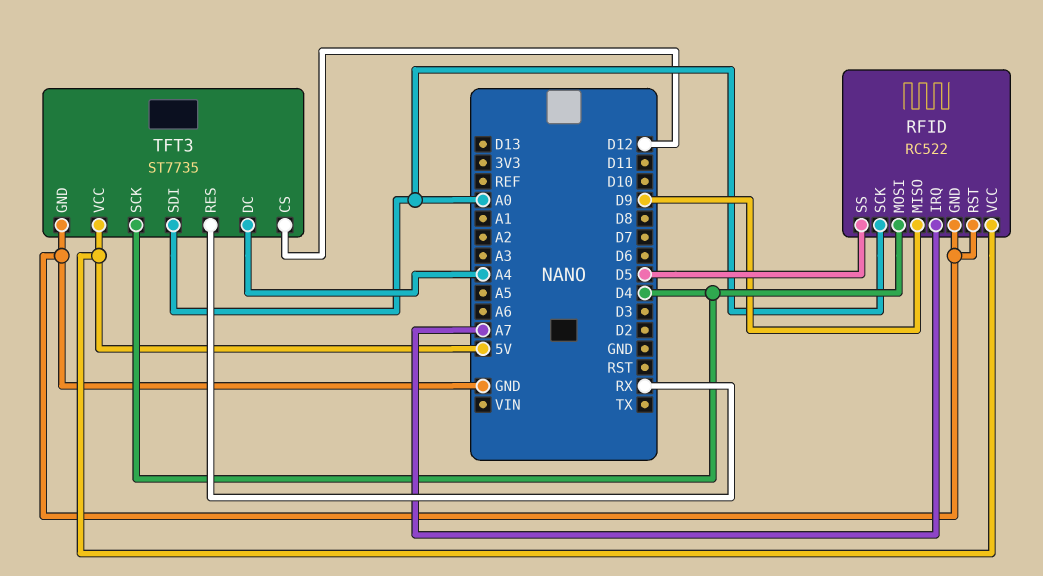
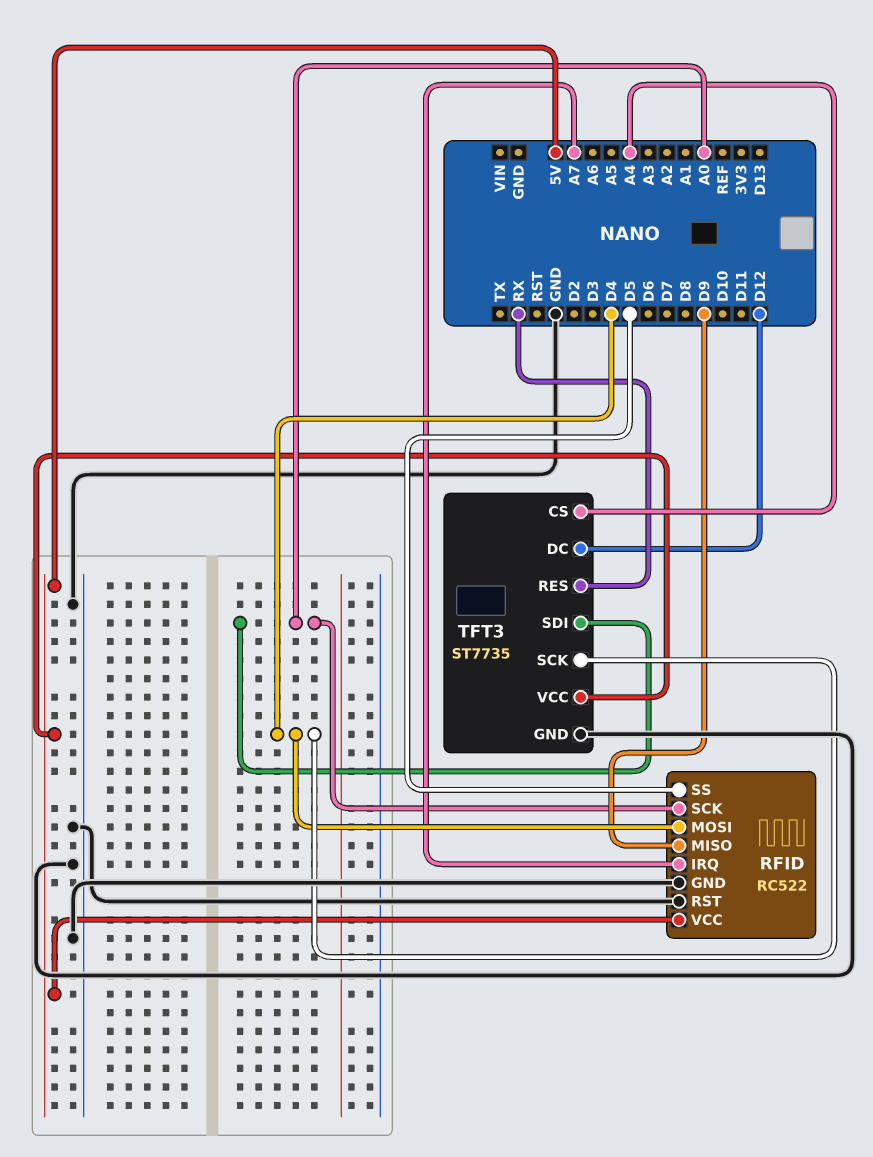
TFT3 pin CS: D12 -> A4
TFT3 pin DC: A4 -> D12

